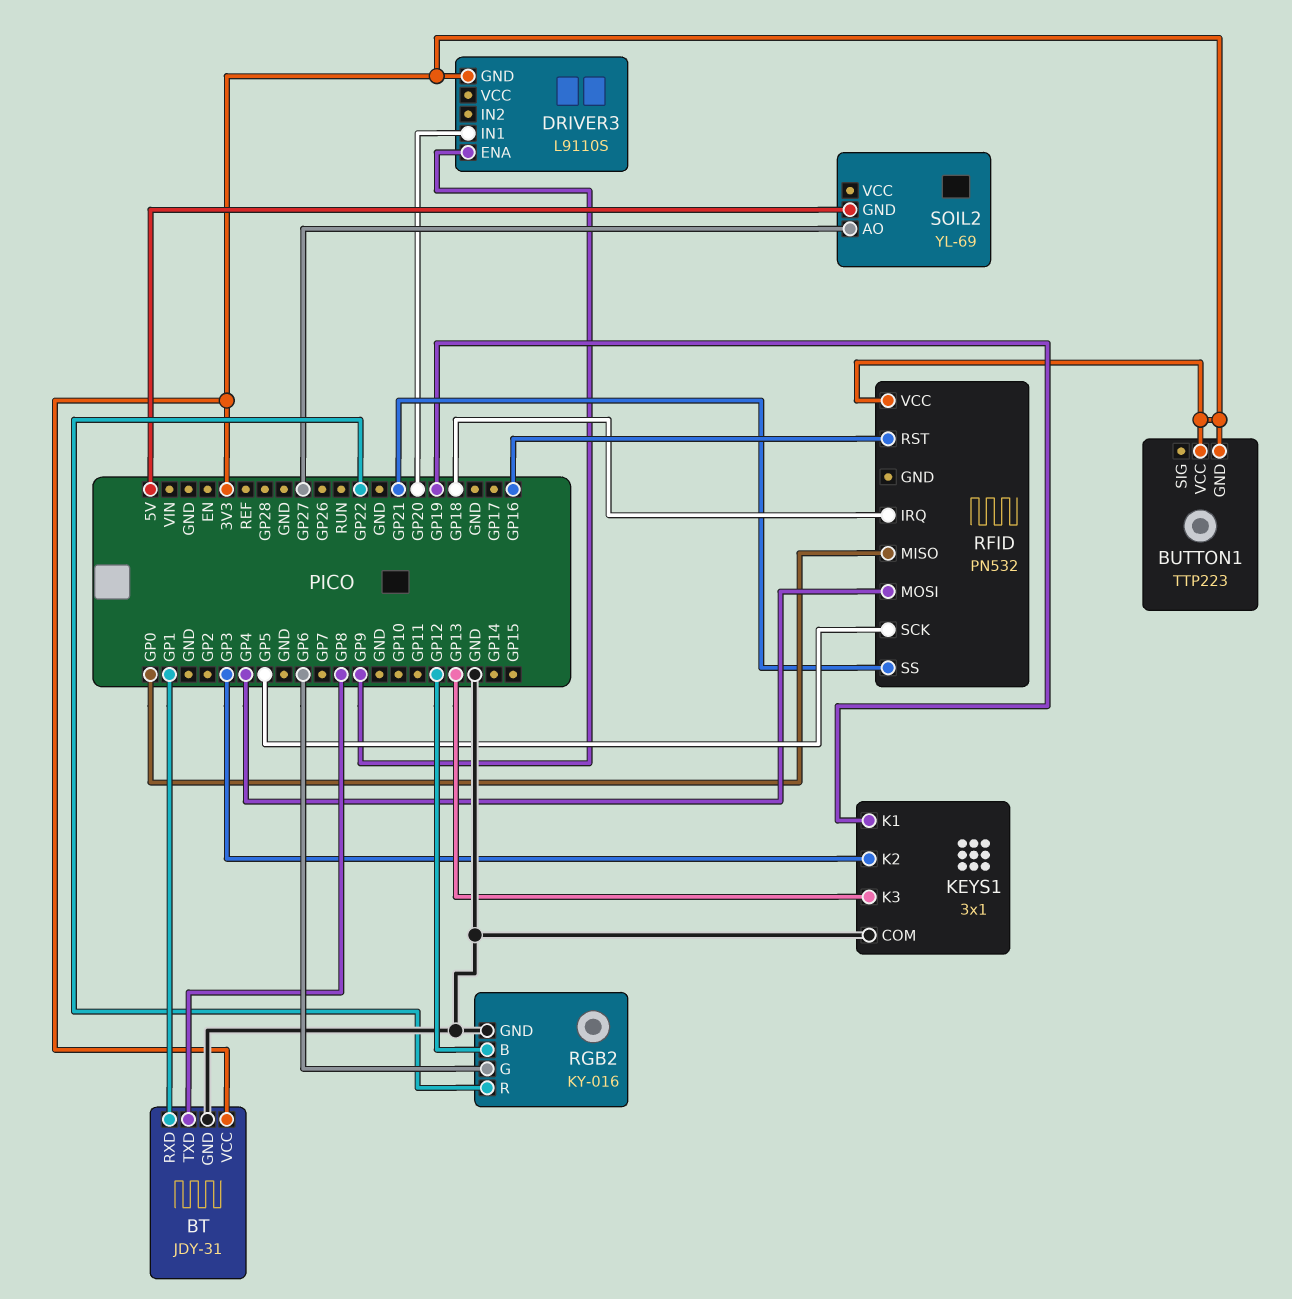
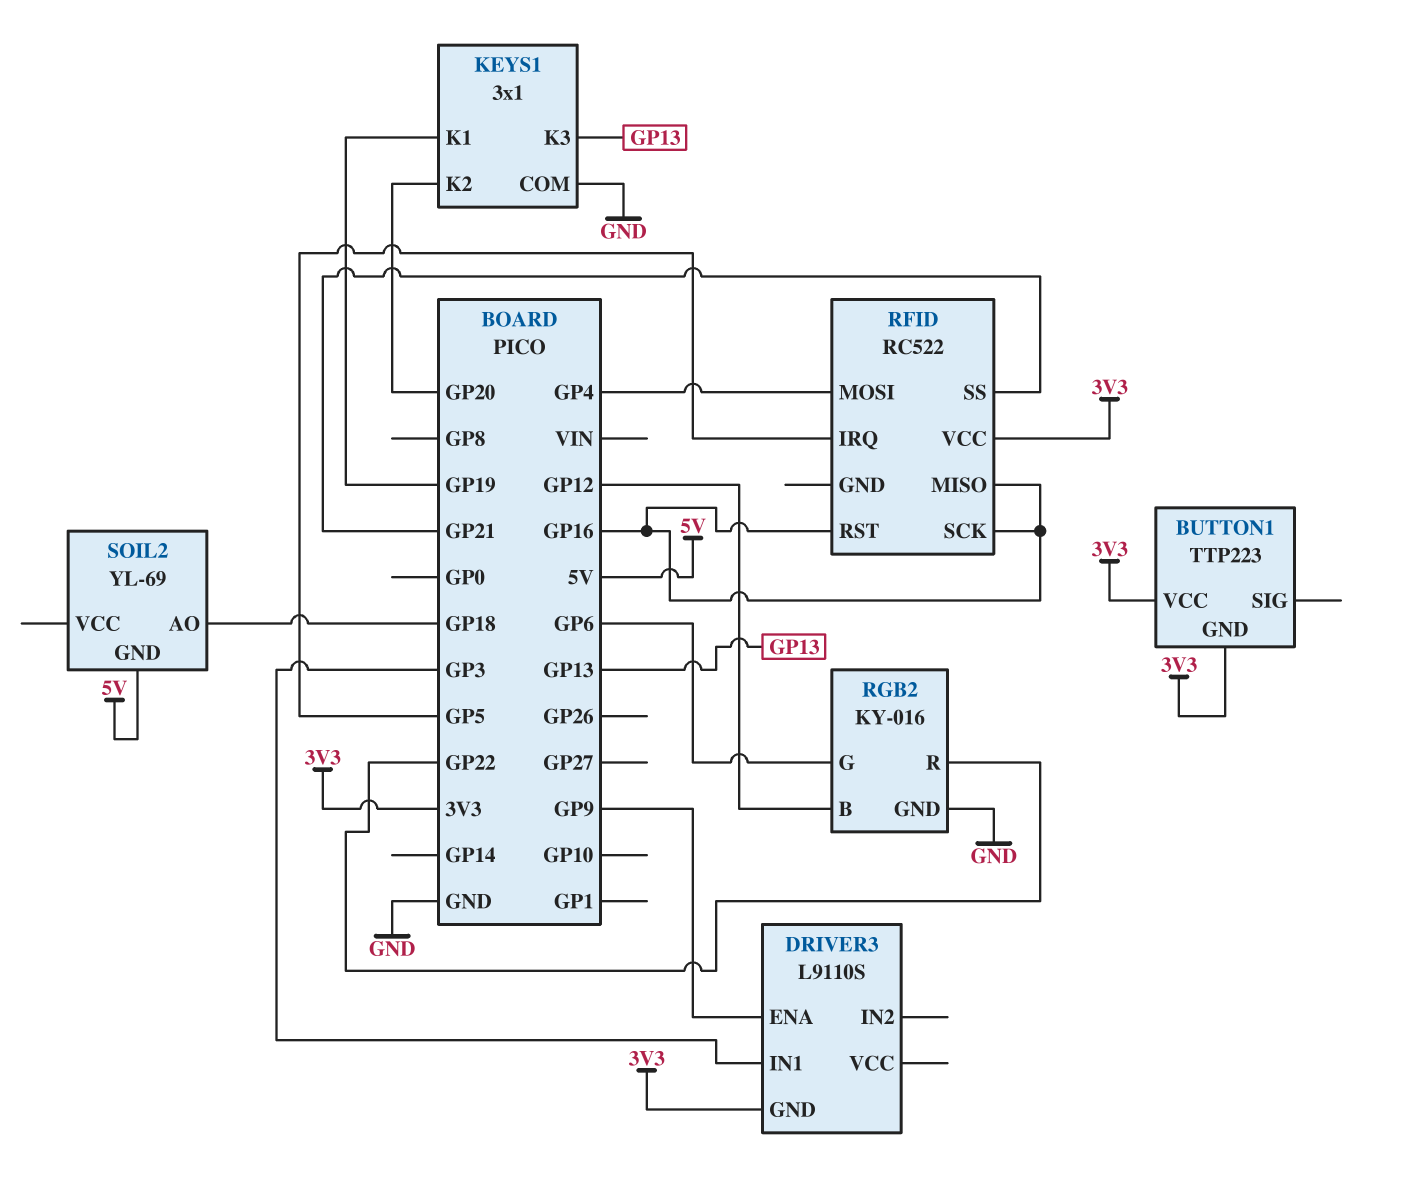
BT: JDY-31 -> none
BT pin GND: GND -> none
BT pin RXD: GP1 -> none
BT pin TXD: GP8 -> none
BT pin VCC: 3V3 -> none
DRIVER3 pin IN1: GP20 -> GP3
KEYS1 pin K2: GP3 -> GP20
RFID: PN532 -> RC522
RFID pin IRQ: GP18 -> GP5
RFID pin MISO: GP0 -> GP16
RFID pin SCK: GP5 -> GP16
SOIL2 pin AO: GP27 -> GP18

